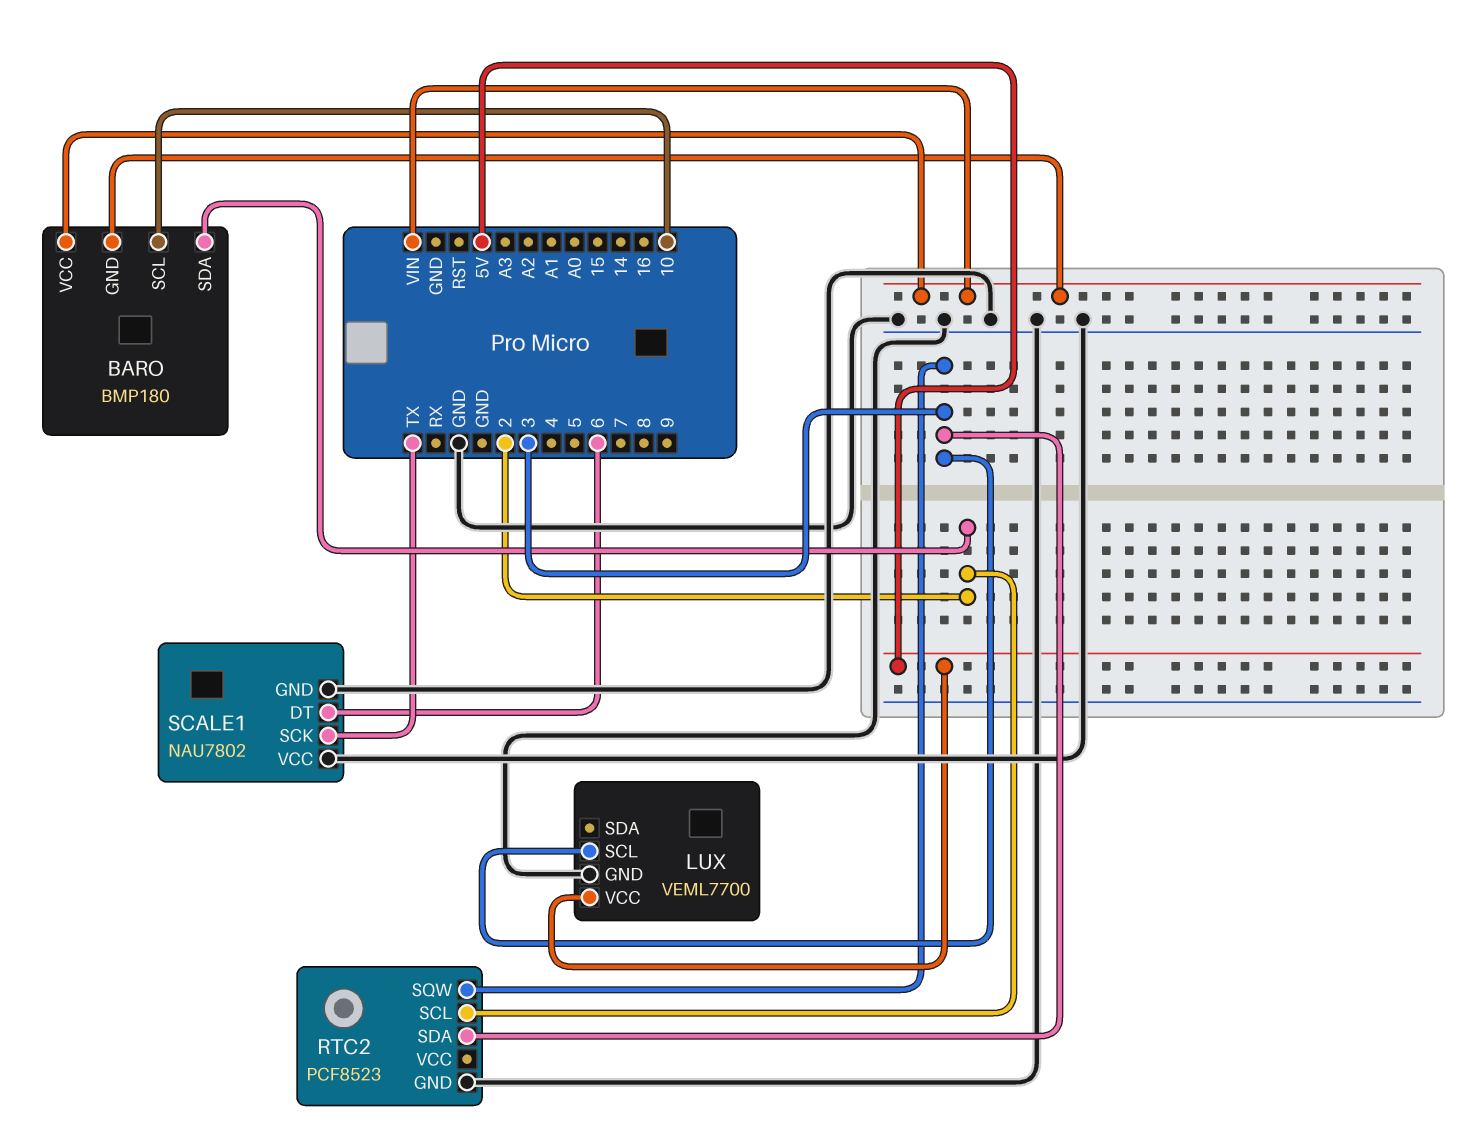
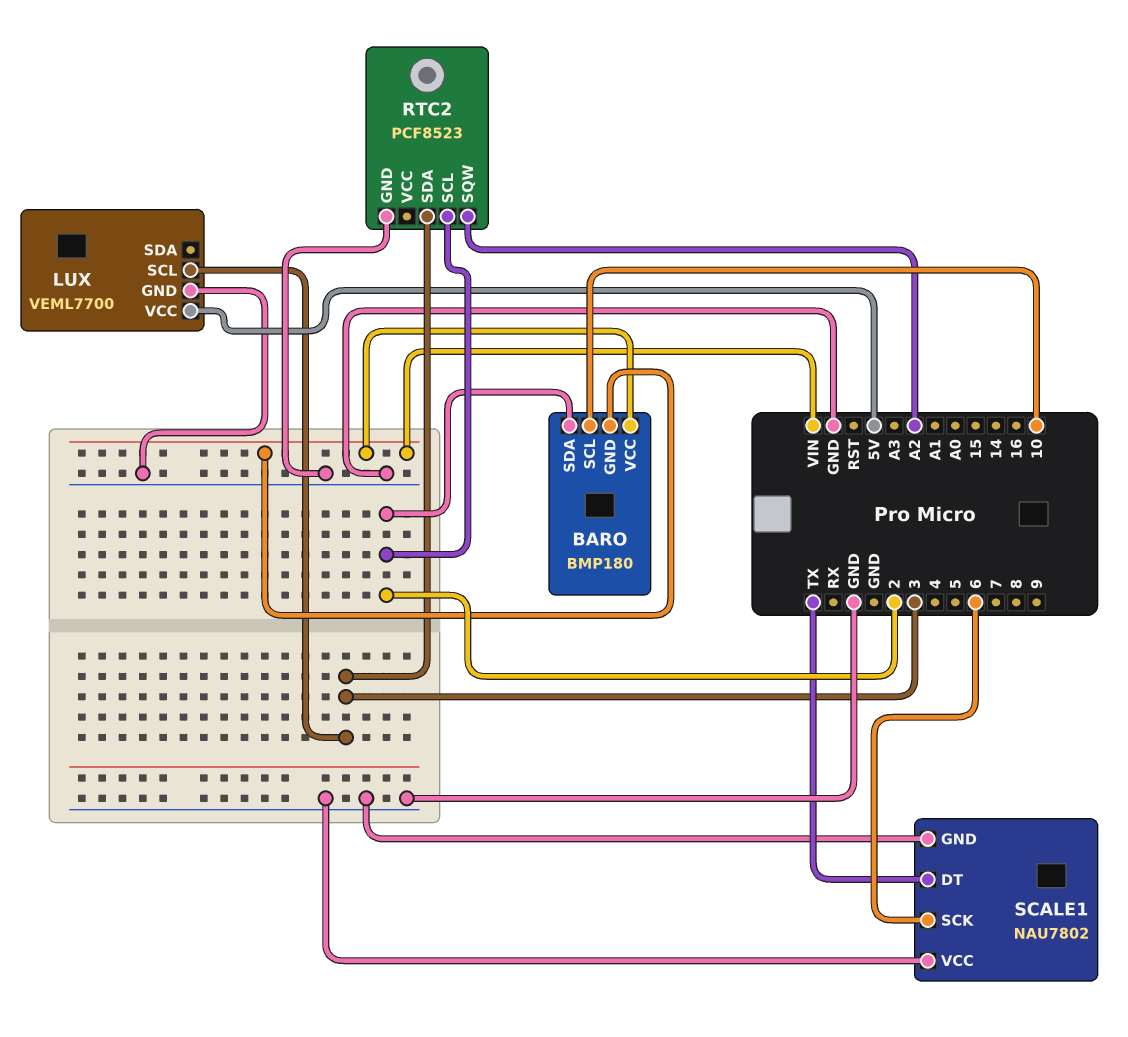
RTC2 pin SQW: 3 -> A2
SCALE1 pin DT: 6 -> TX
SCALE1 pin SCK: TX -> 6

